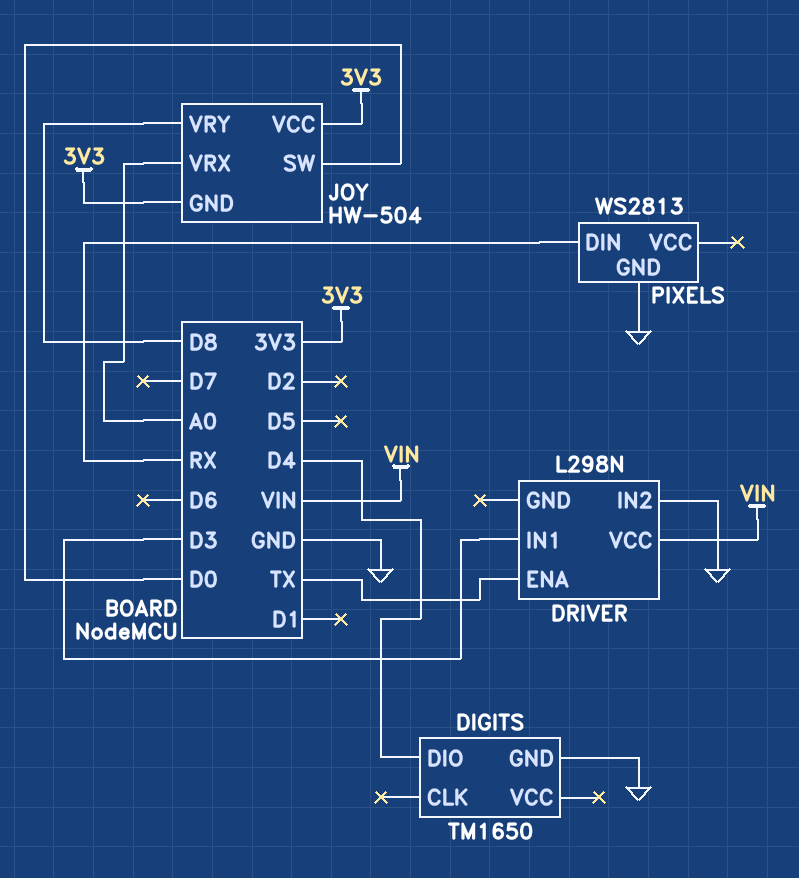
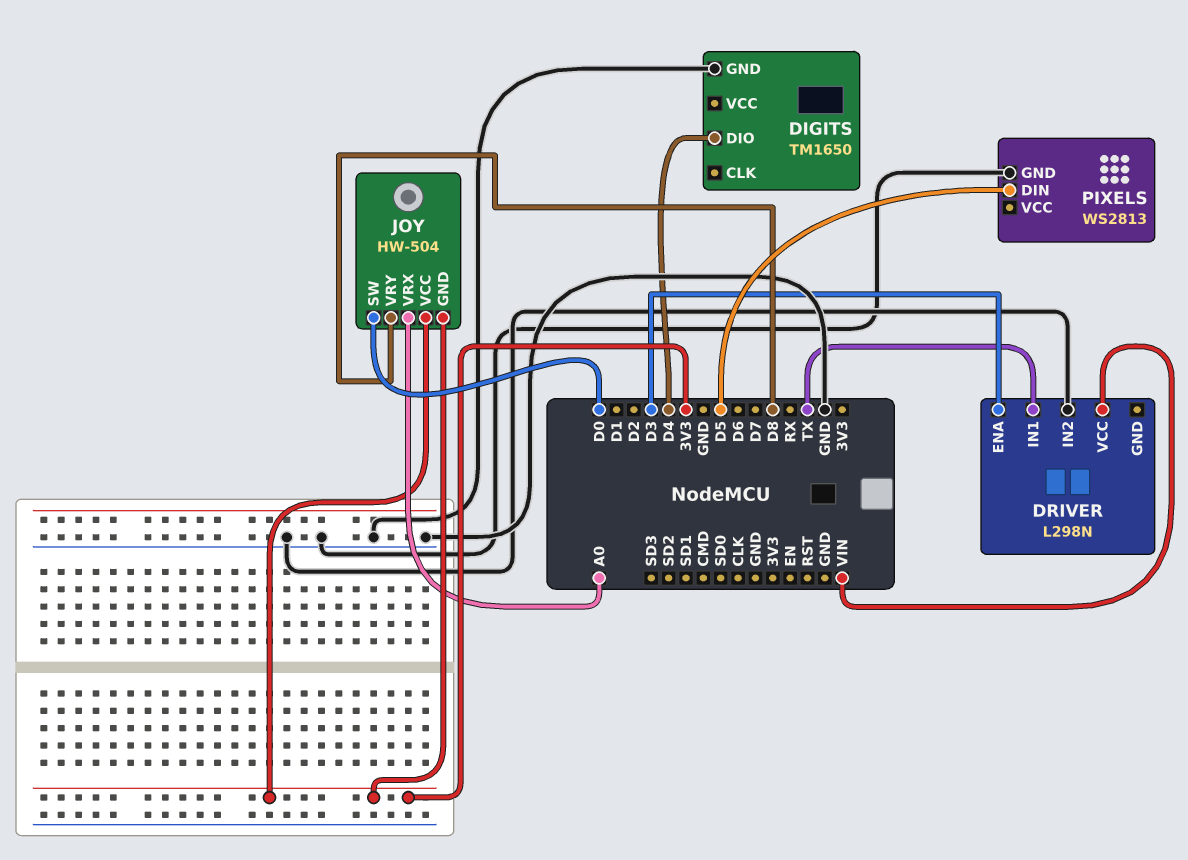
DRIVER pin ENA: TX -> D3
DRIVER pin IN1: D3 -> TX
PIXELS pin DIN: RX -> D5

